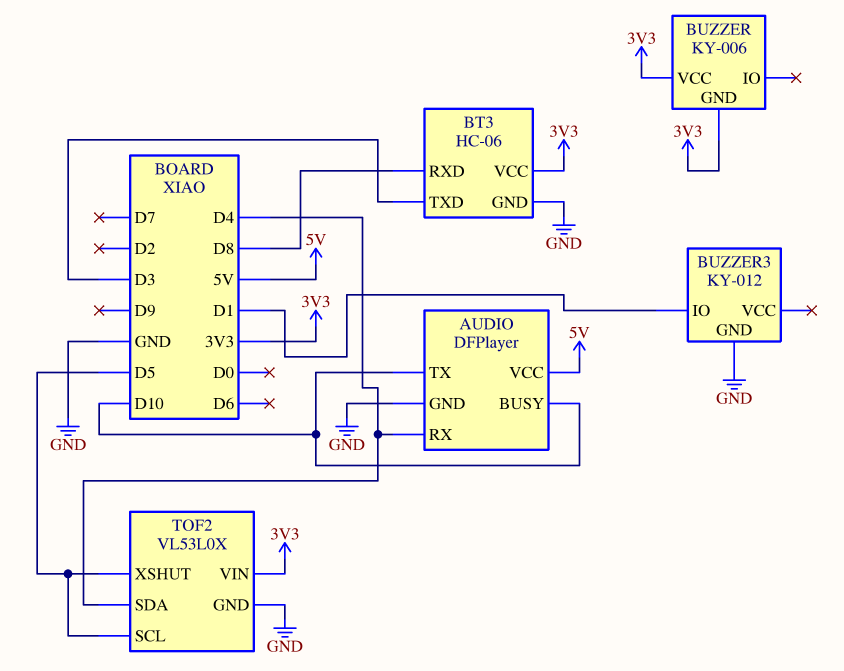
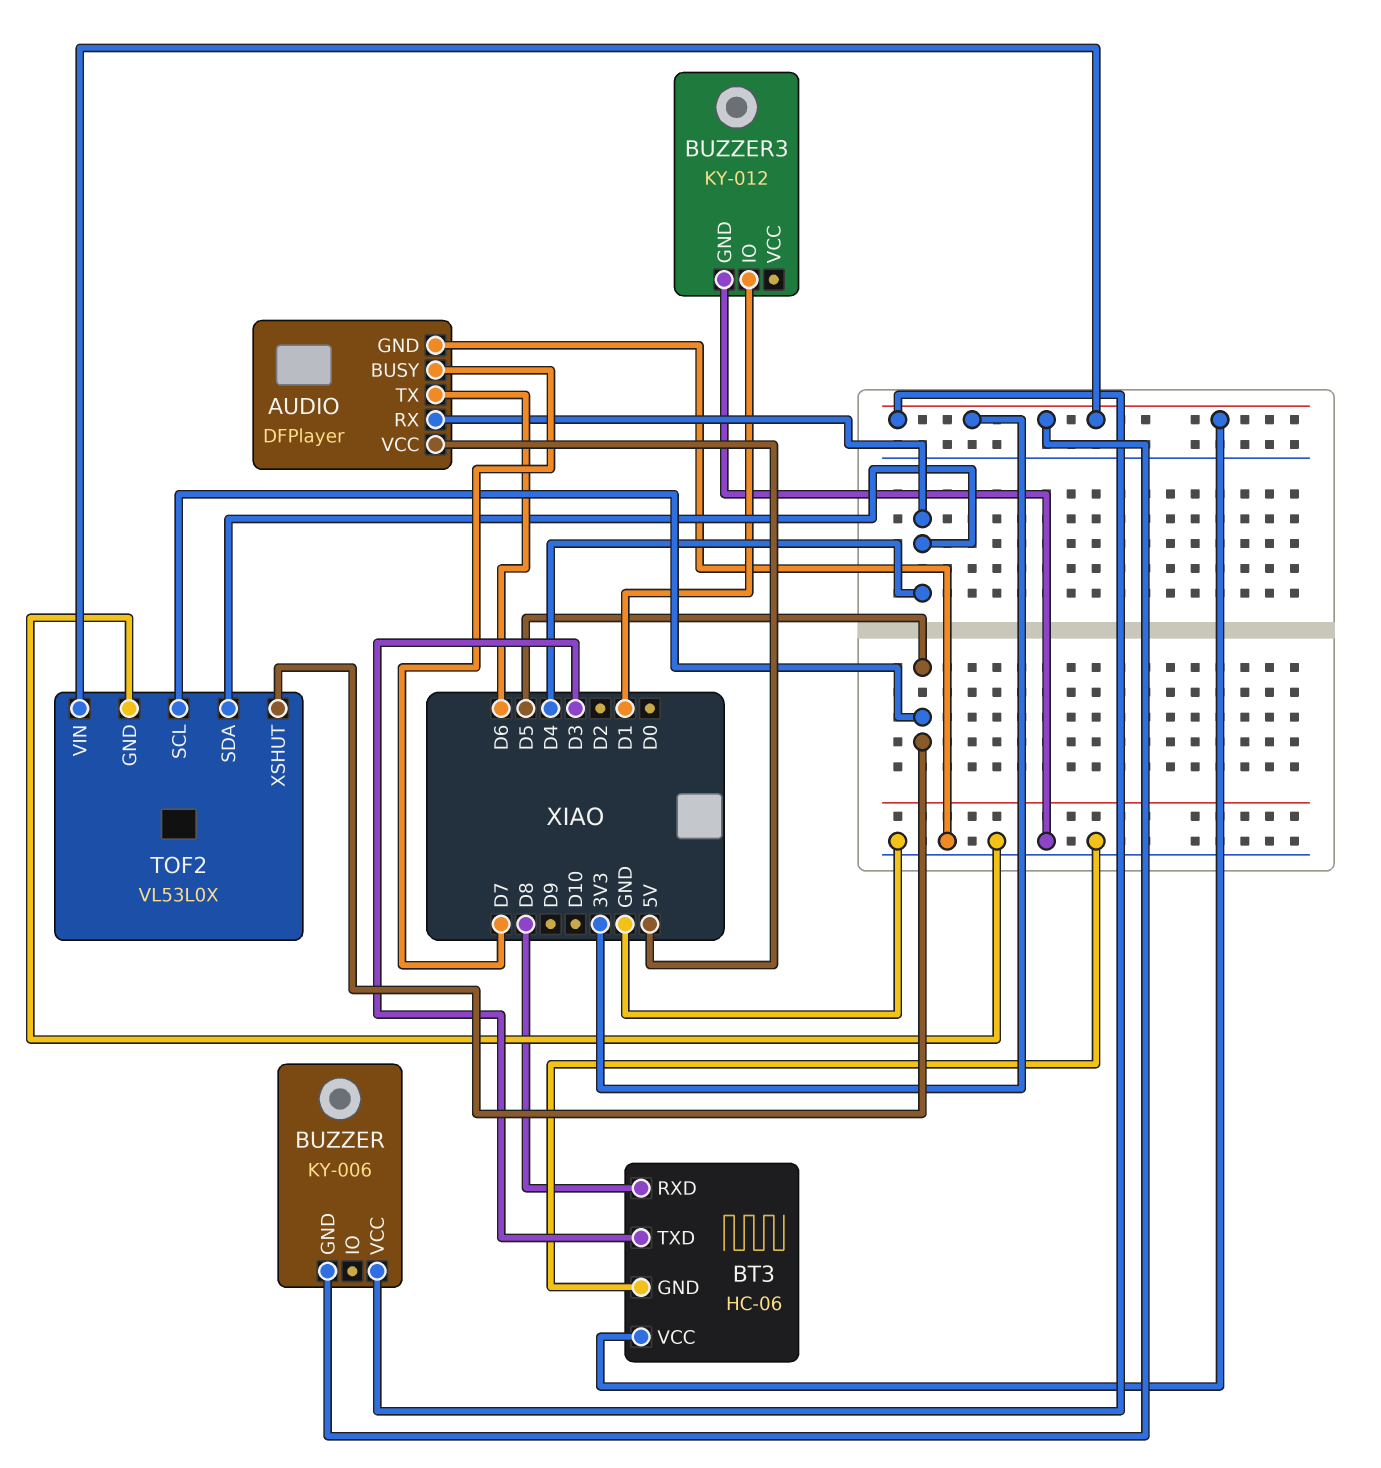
AUDIO pin BUSY: D10 -> D7
AUDIO pin TX: D10 -> D6

